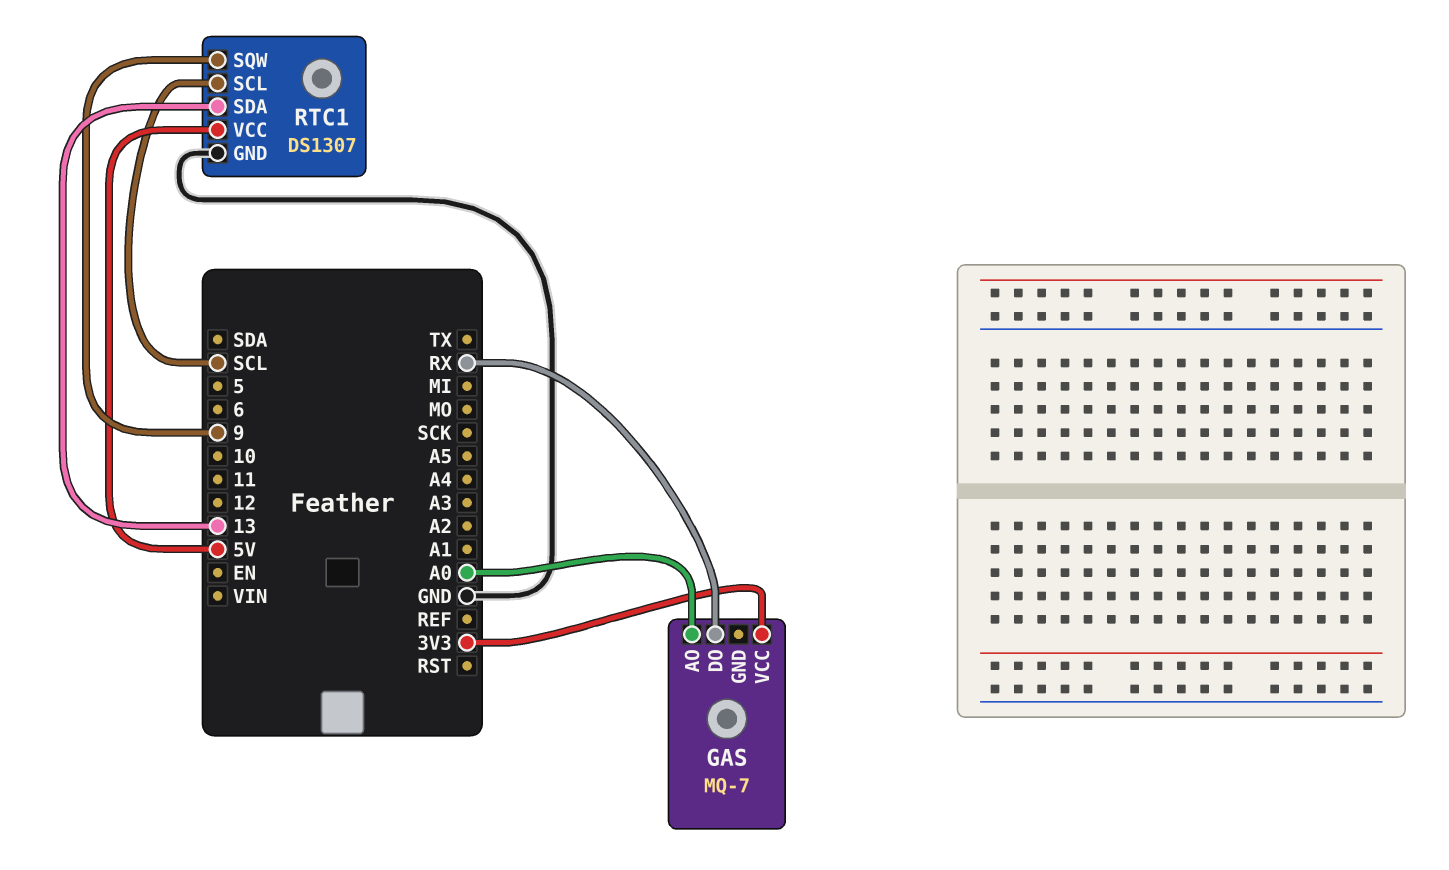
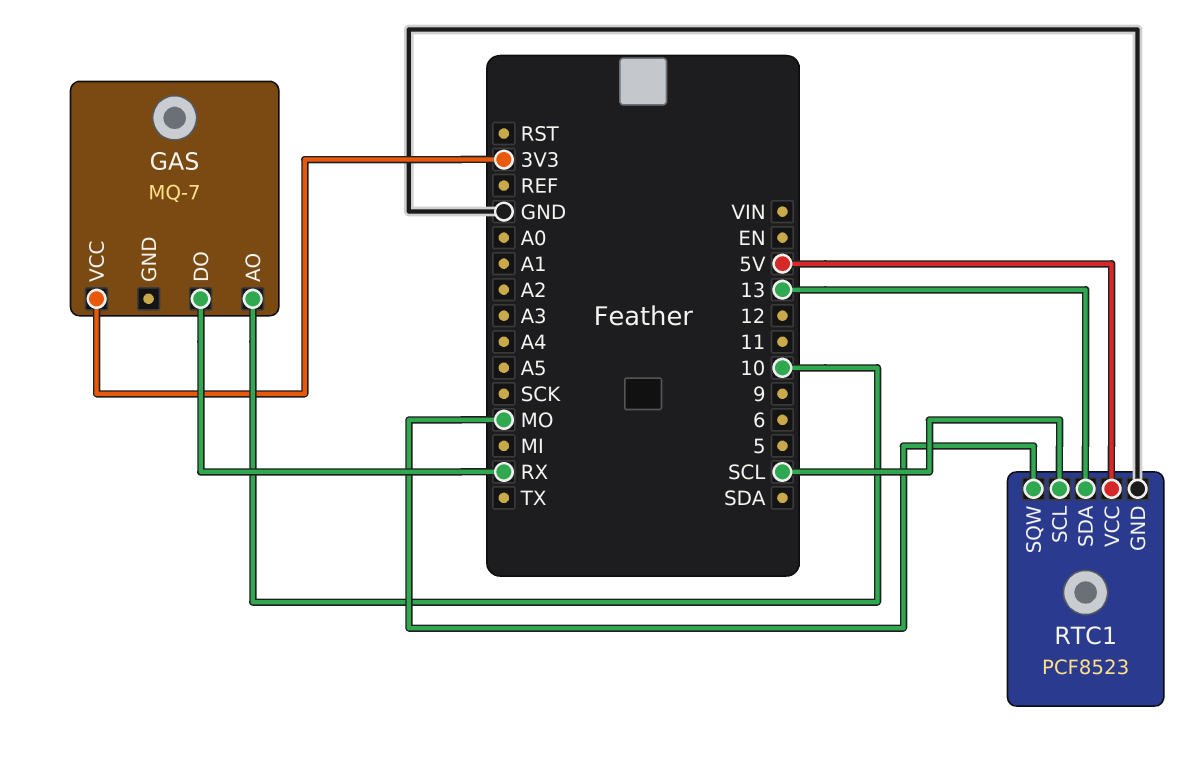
GAS pin AO: A0 -> 10
RTC1: DS1307 -> PCF8523
RTC1 pin SQW: 9 -> MO

